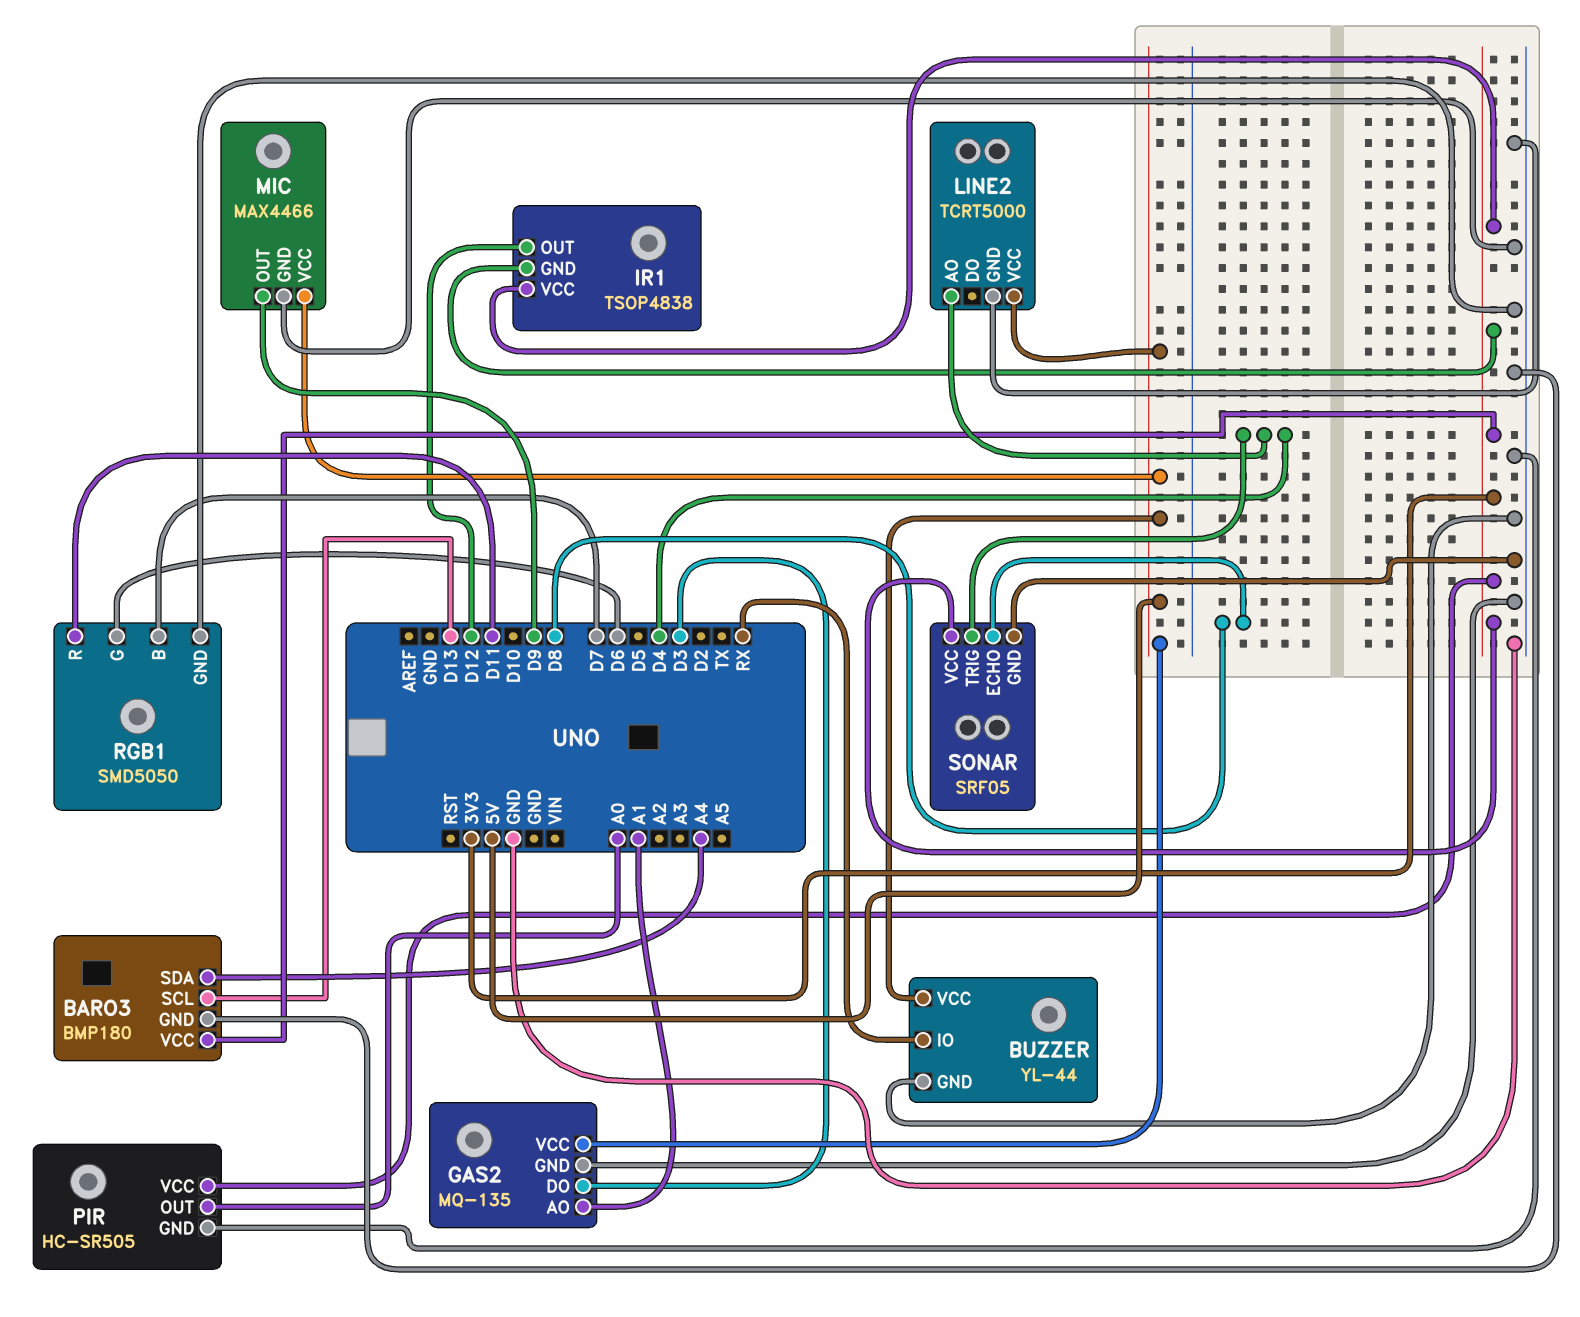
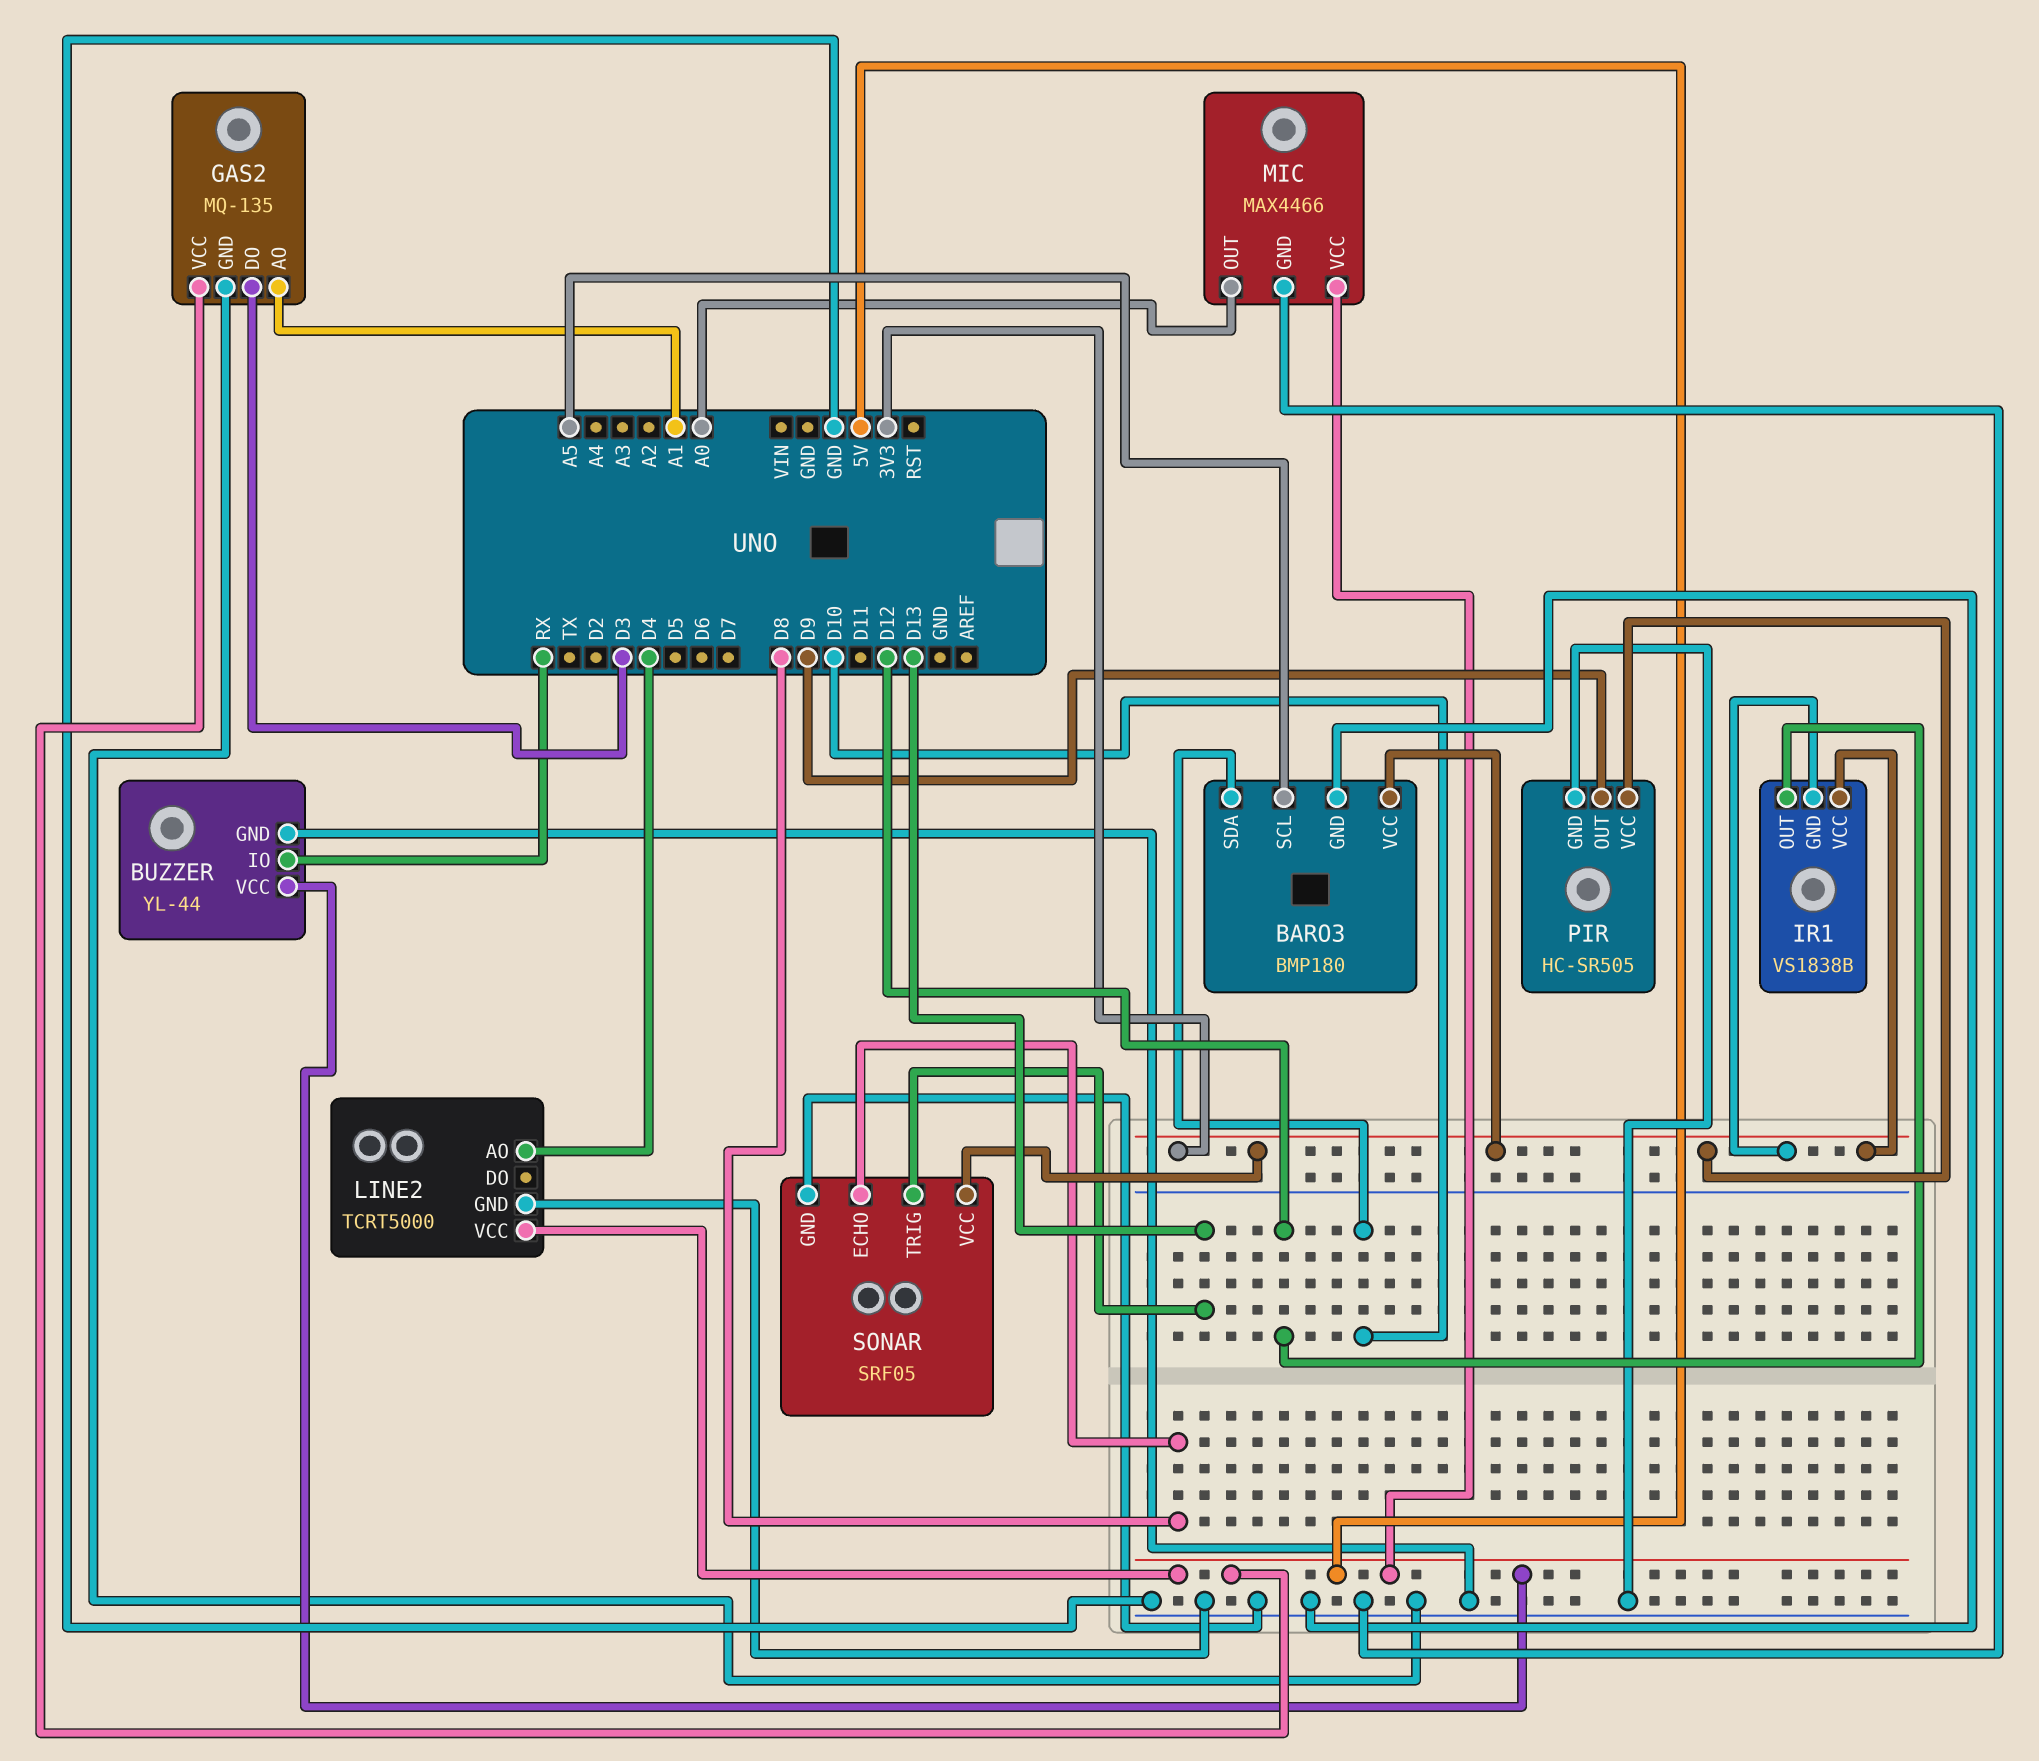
BARO3 pin SCL: D13 -> A5
BARO3 pin SDA: A4 -> D10
IR1: TSOP4838 -> VS1838B
MIC pin OUT: D9 -> A0
PIR pin OUT: A0 -> D9
RGB1: SMD5050 -> none
RGB1 pin B: D7 -> none
RGB1 pin G: D6 -> none
RGB1 pin GND: GND -> none
RGB1 pin R: D11 -> none
SONAR pin TRIG: D4 -> D13

